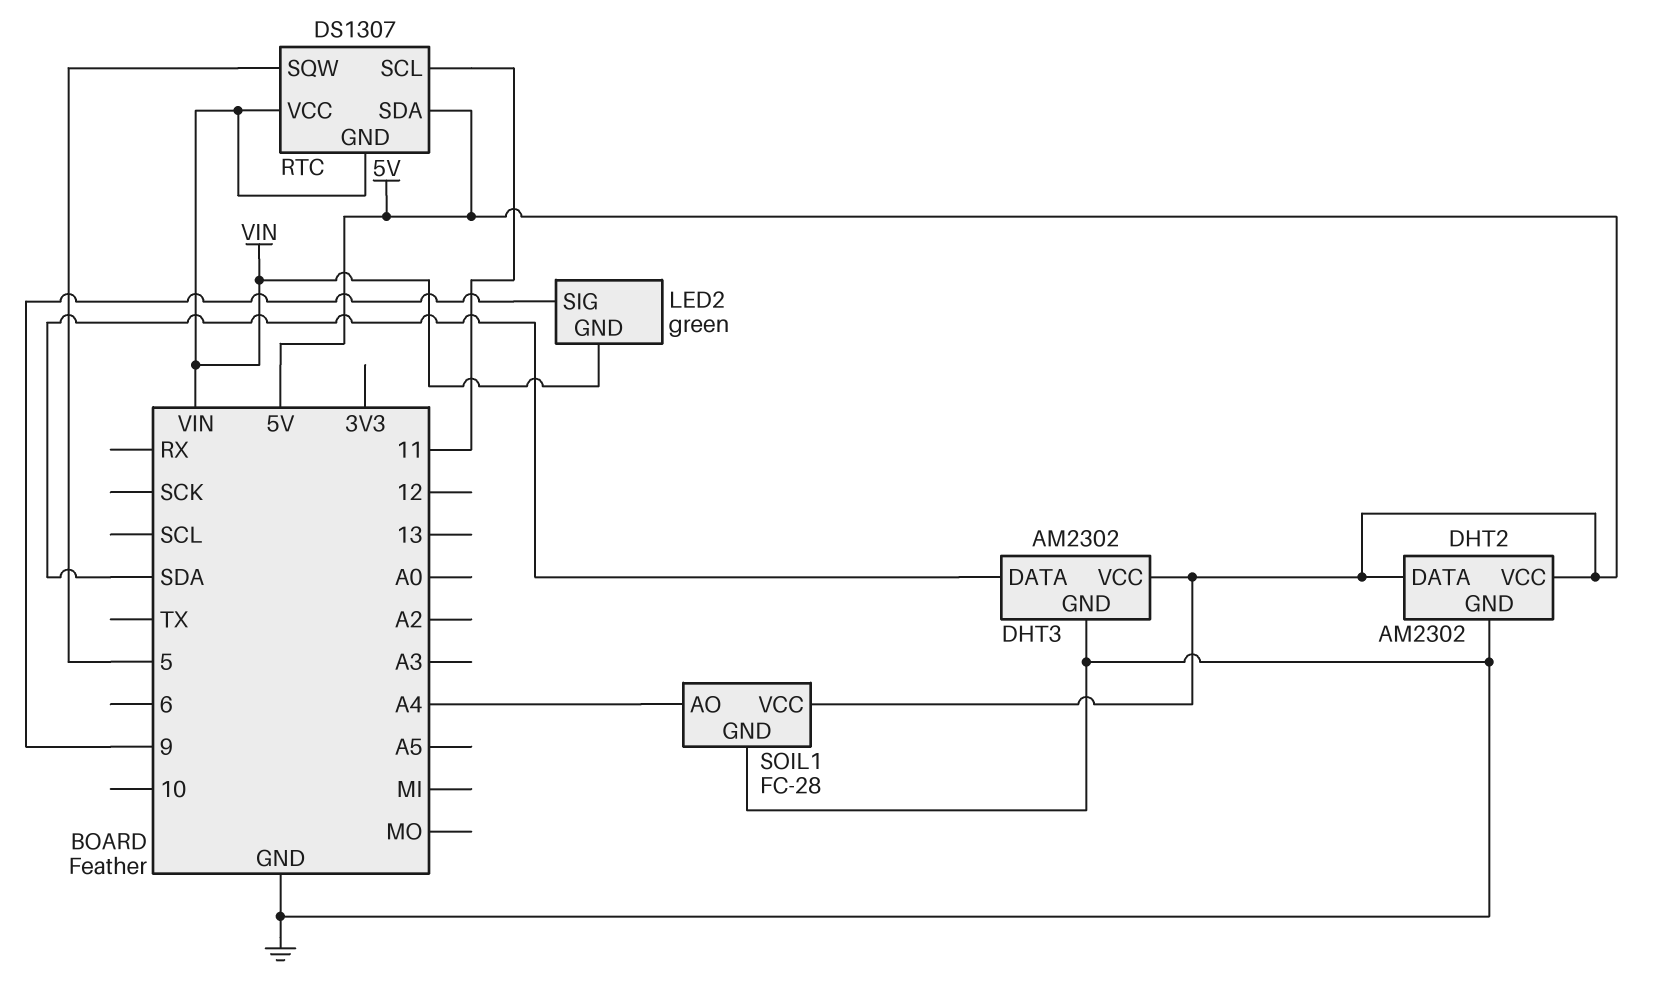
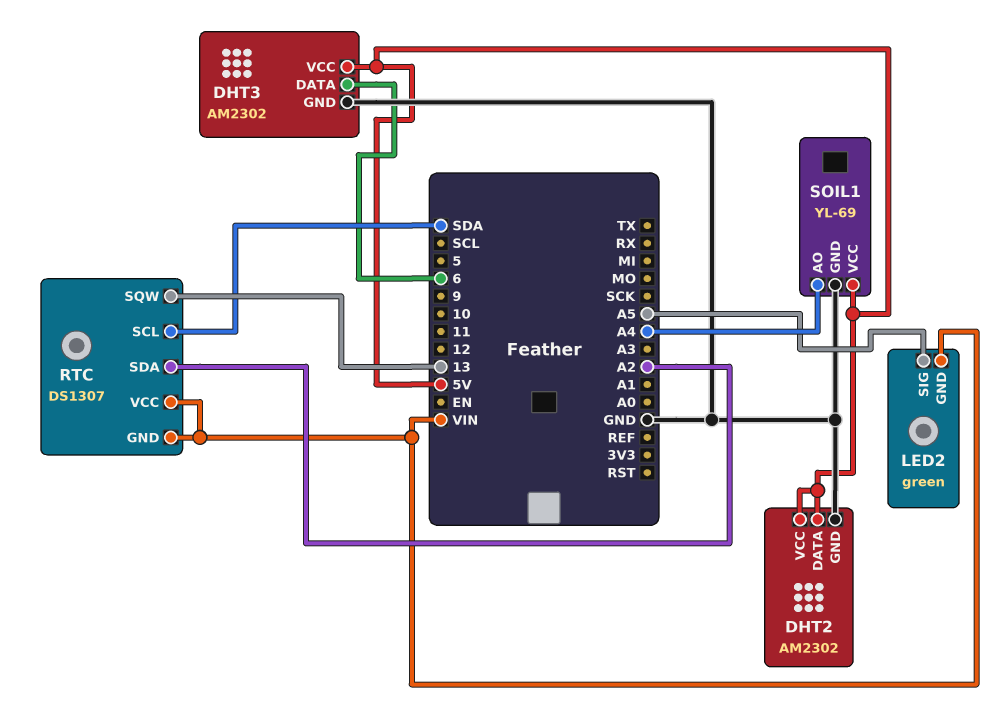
DHT3 pin DATA: SDA -> 6
LED2 pin SIG: 9 -> A5
RTC pin SCL: 11 -> SDA
RTC pin SDA: 5V -> A2
RTC pin SQW: 5 -> 13
SOIL1: FC-28 -> YL-69

